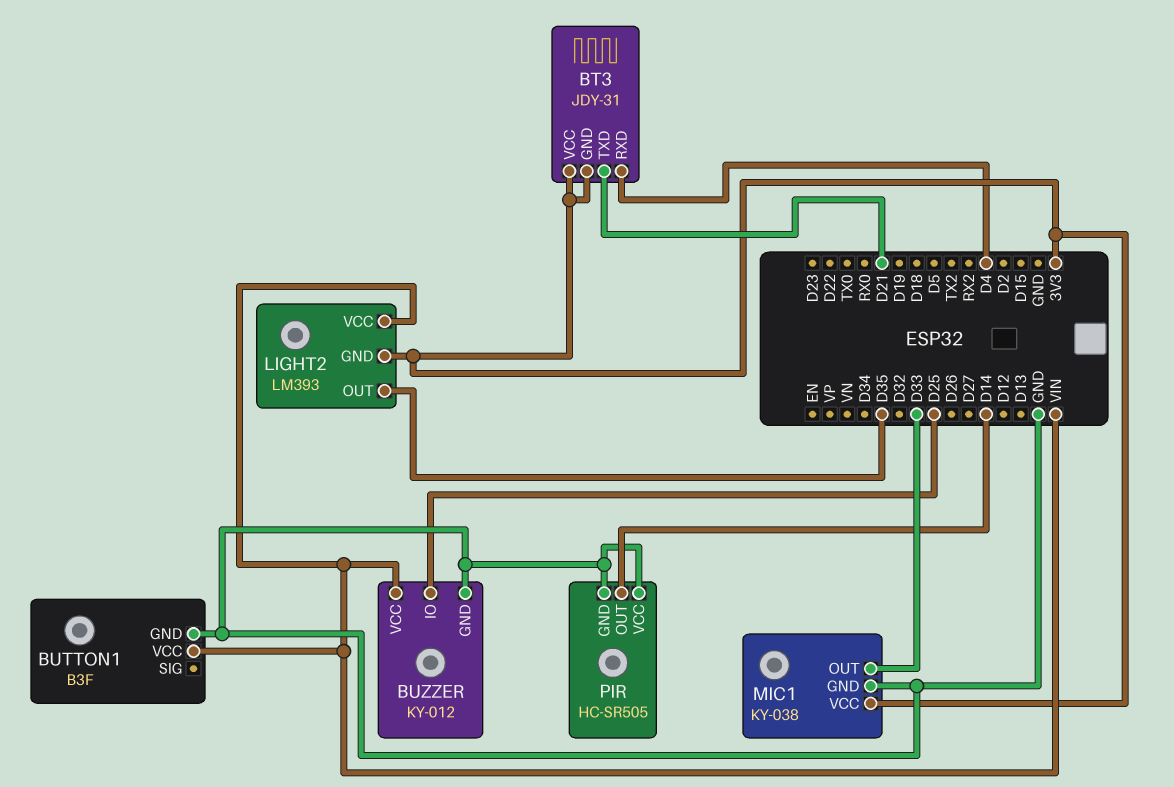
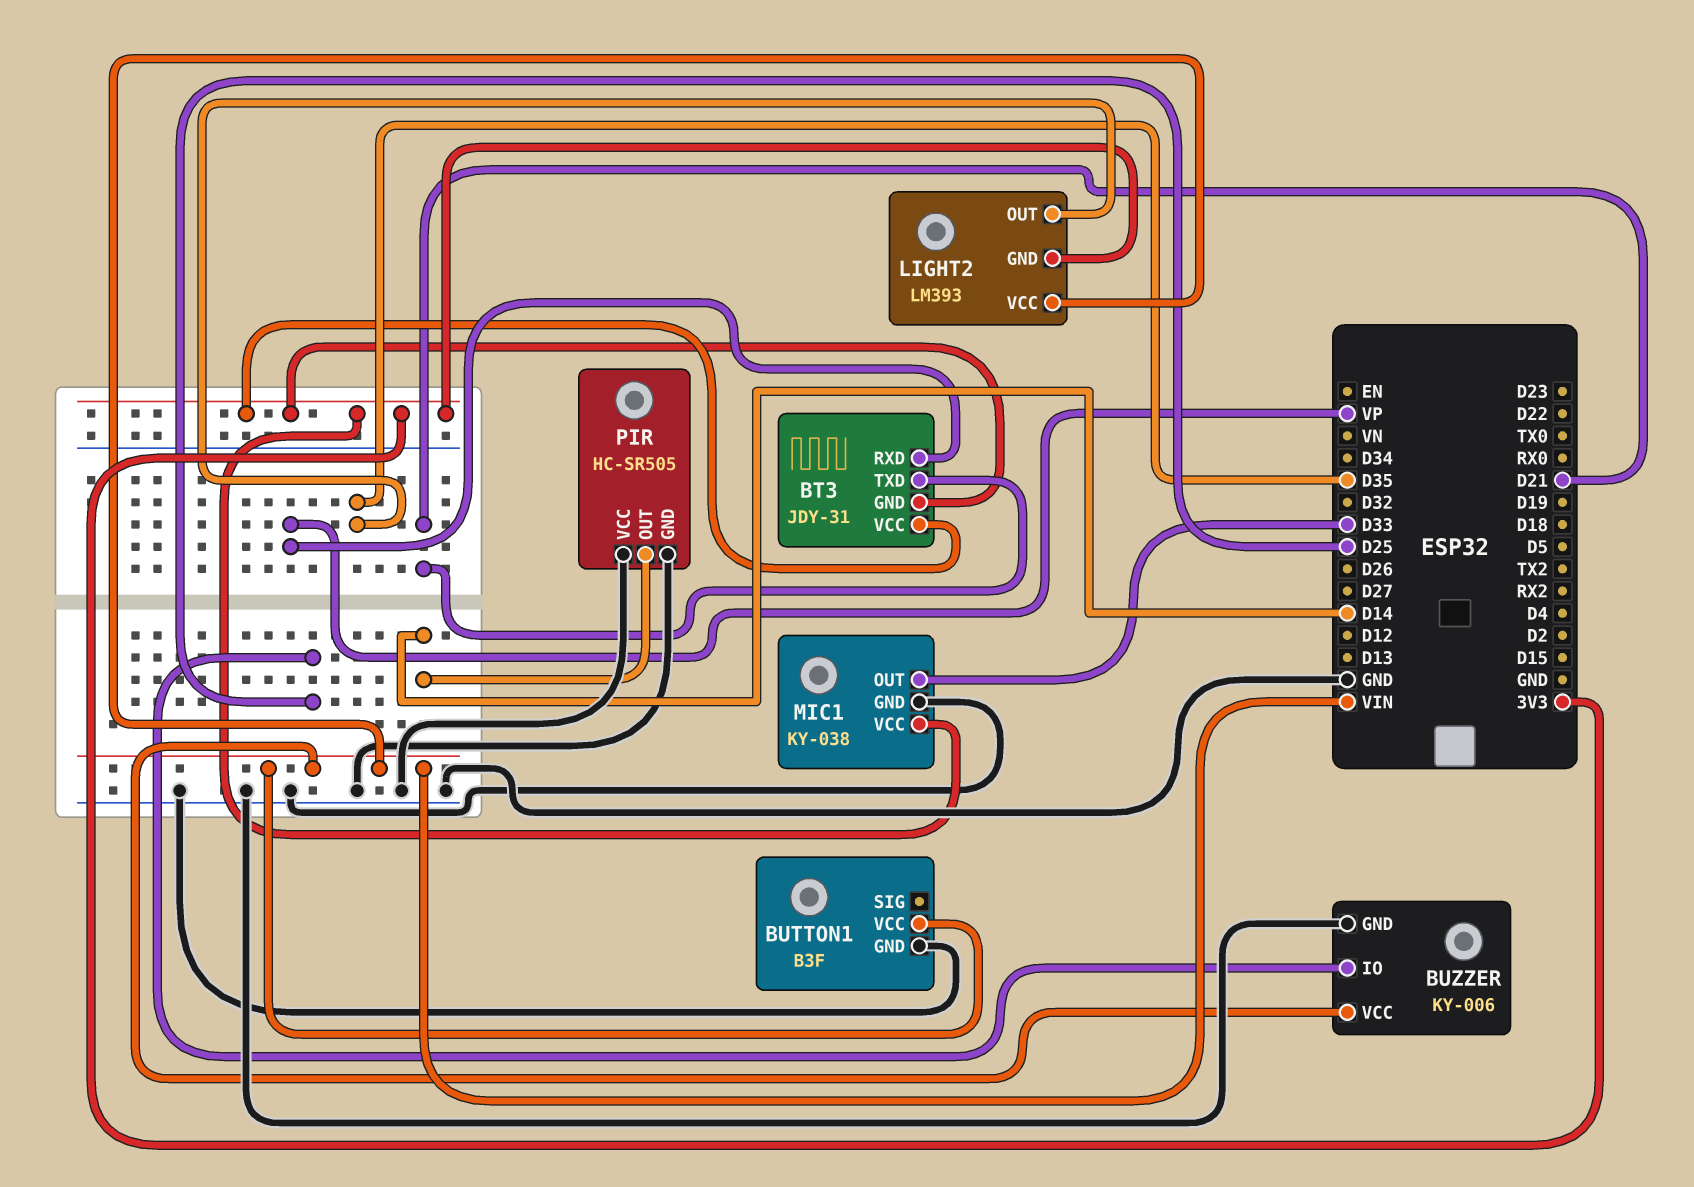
BT3 pin RXD: D4 -> VP
BUZZER: KY-012 -> KY-006

